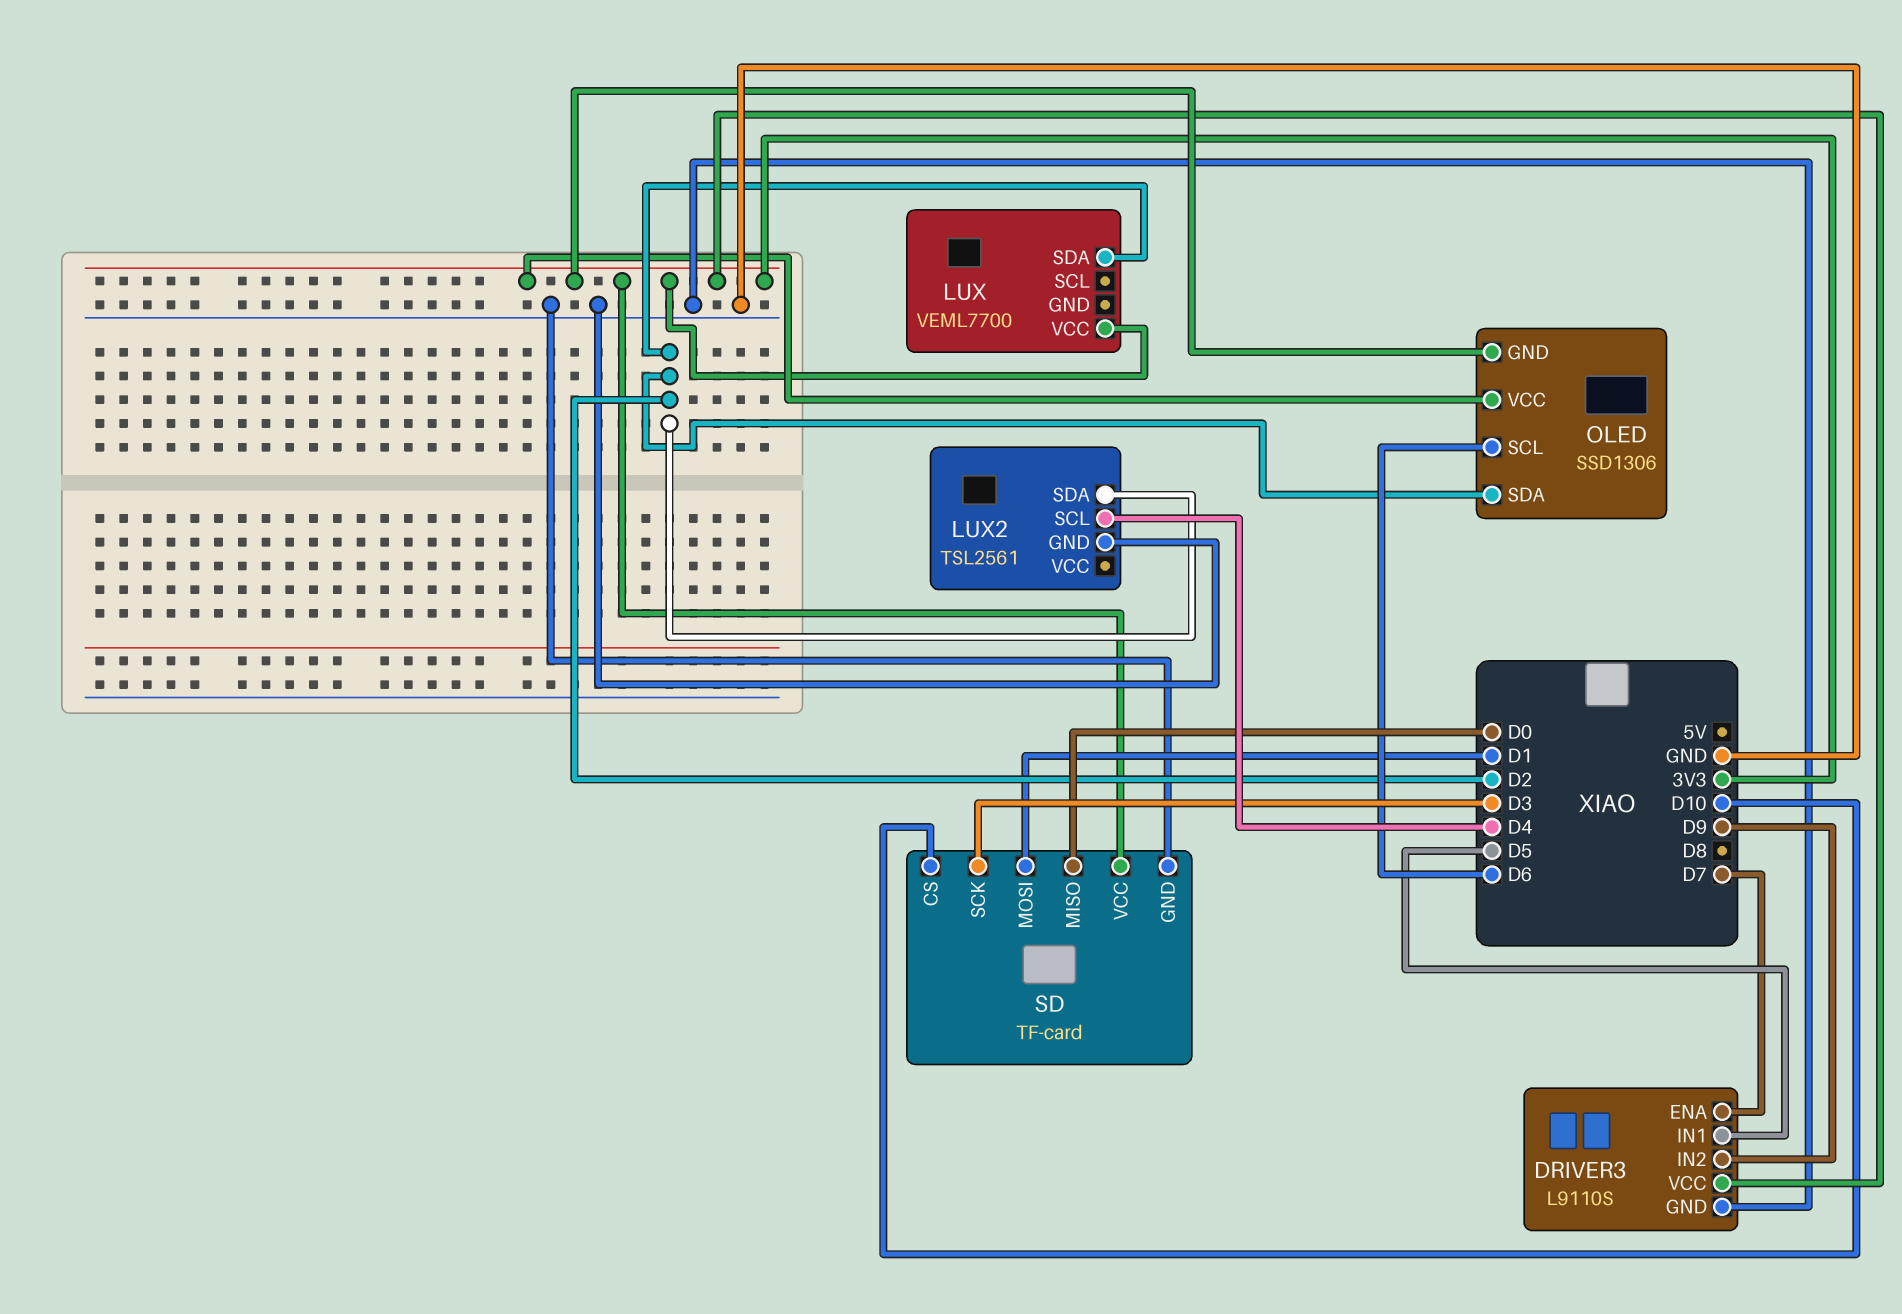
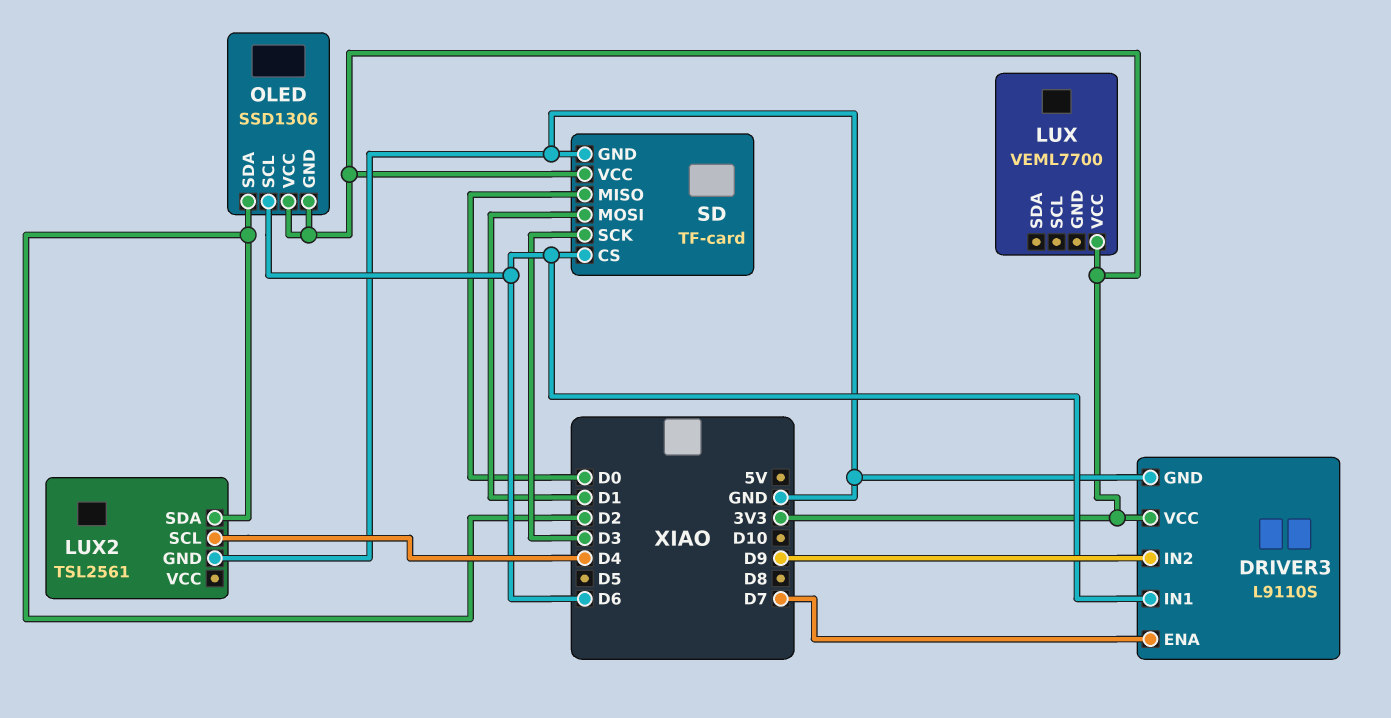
DRIVER3 pin IN1: D5 -> D6
LUX pin SDA: D2 -> none
SD pin CS: D10 -> D6

